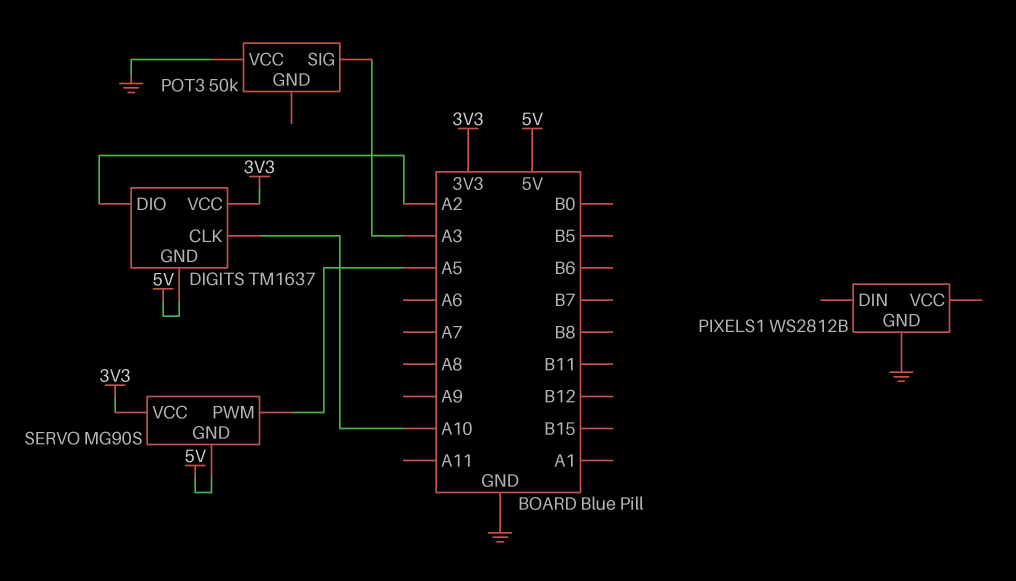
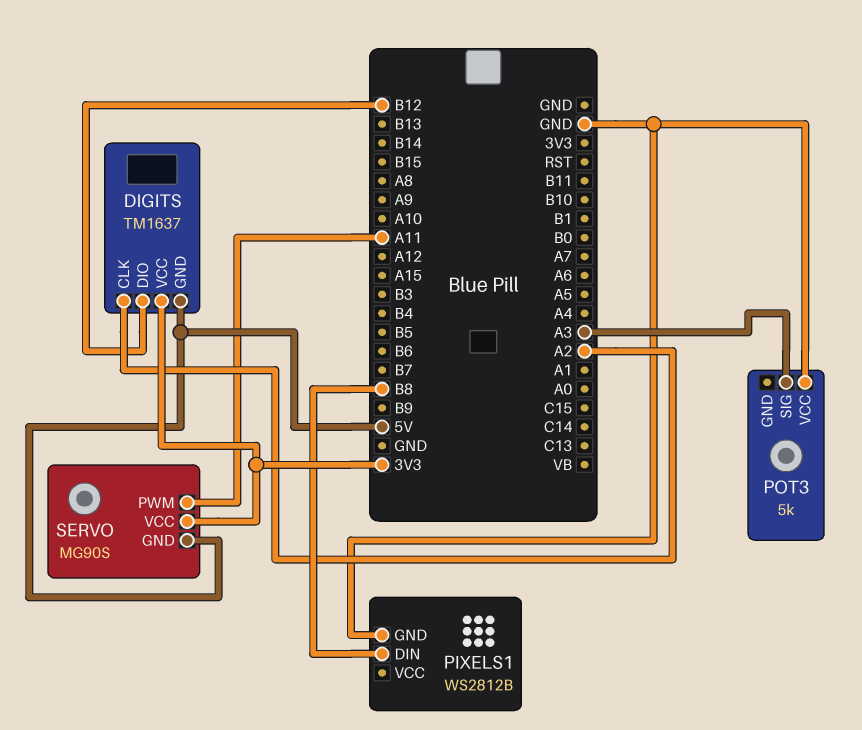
DIGITS pin CLK: A10 -> A2
DIGITS pin DIO: A2 -> B12
PIXELS1 pin DIN: none -> B8
POT3: 50k -> 5k
SERVO pin PWM: A5 -> A11

